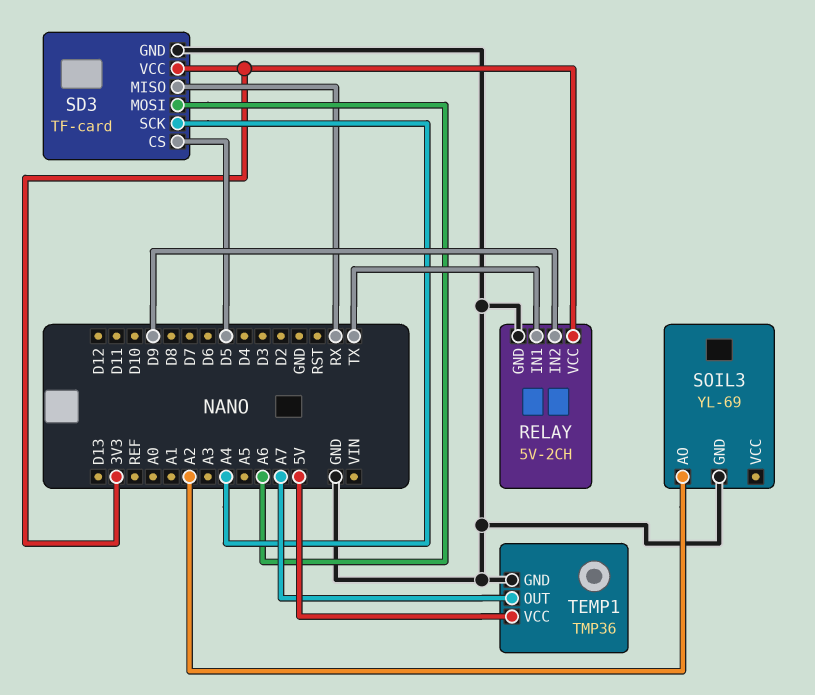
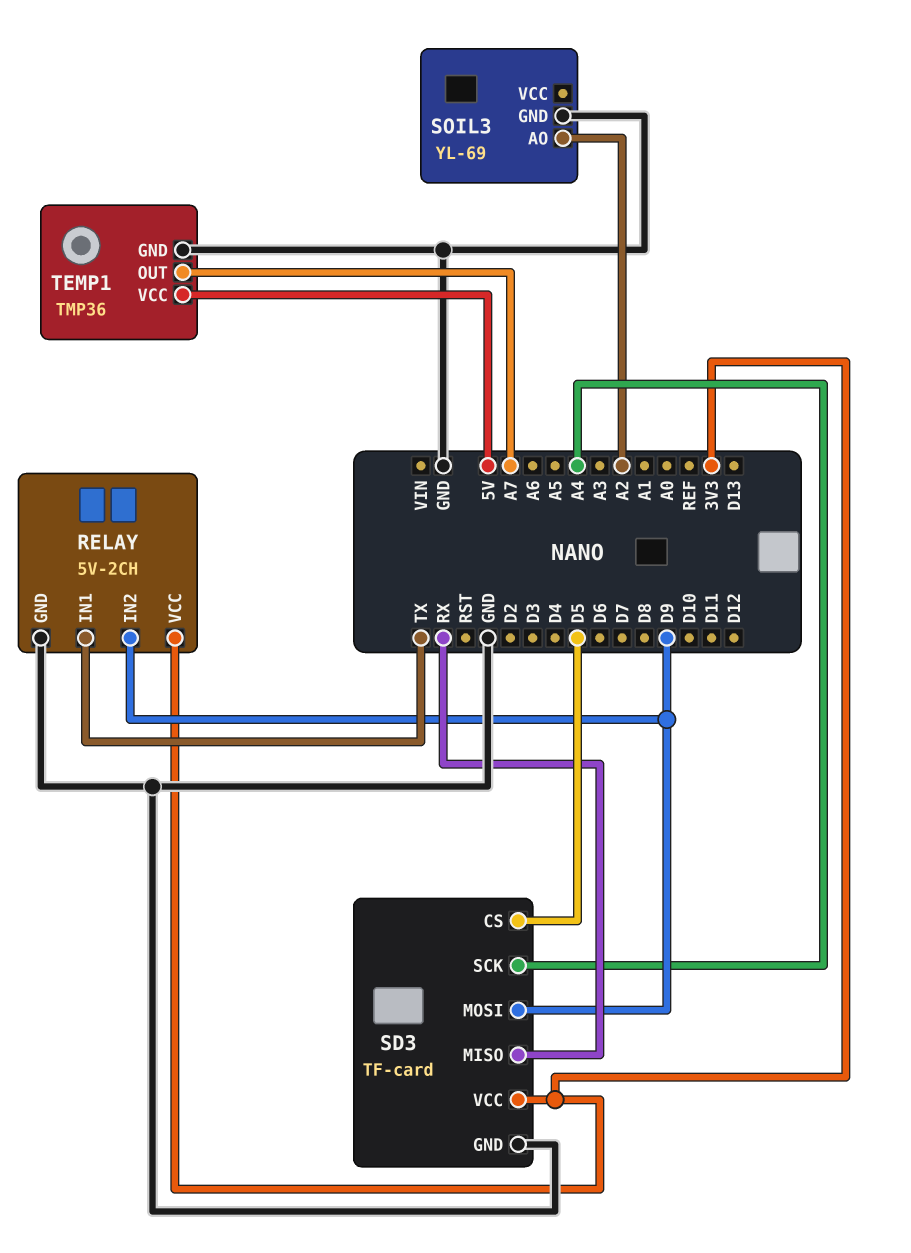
SD3 pin MOSI: A6 -> D9

